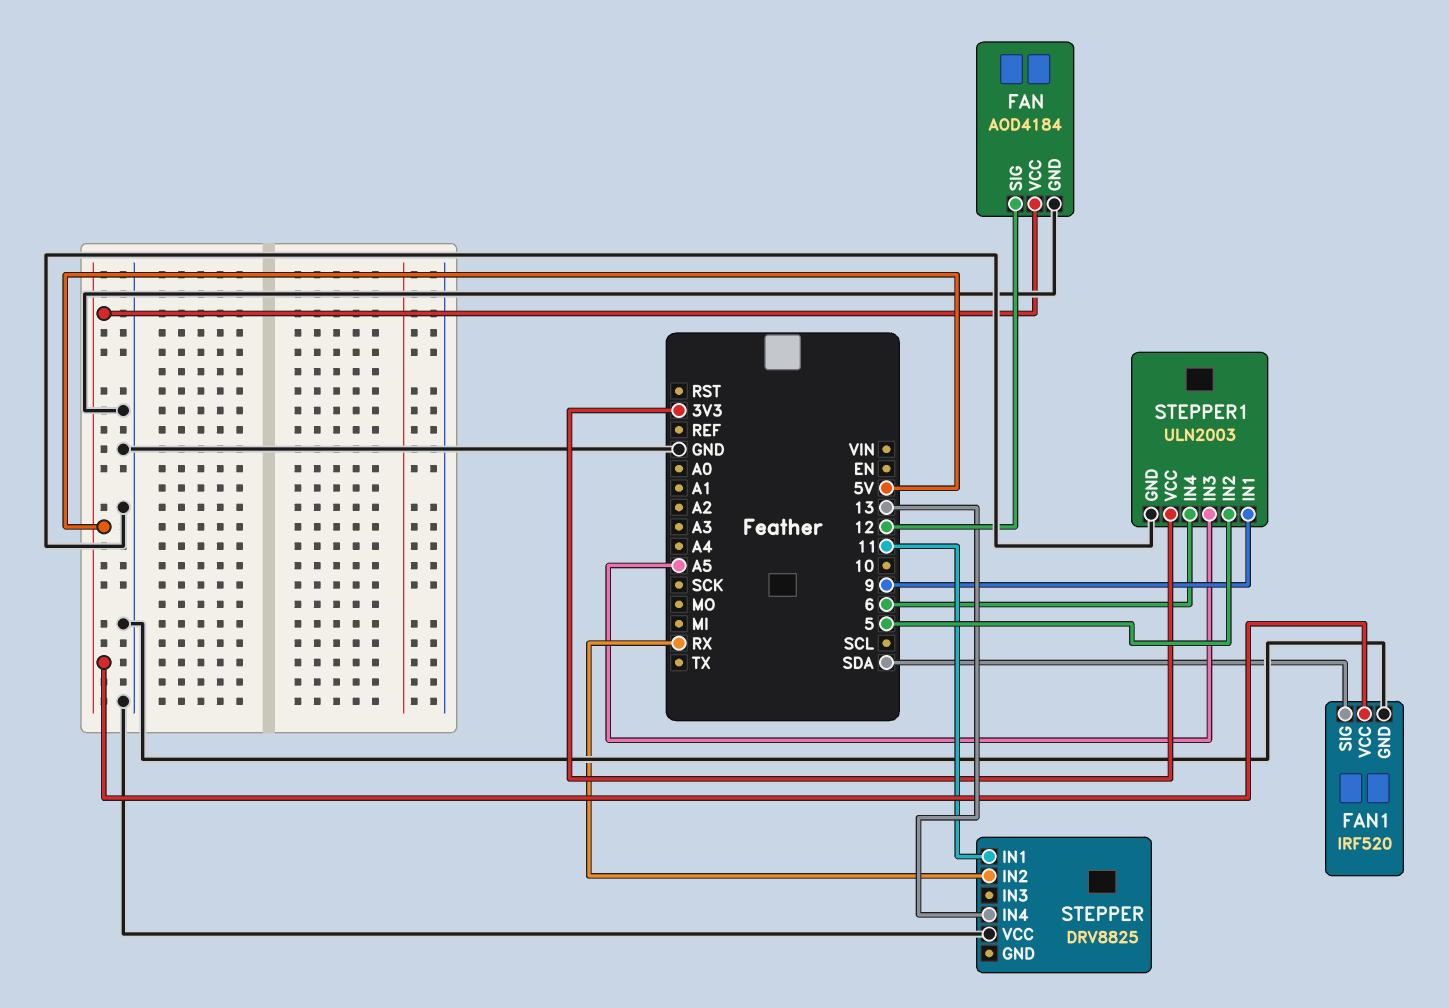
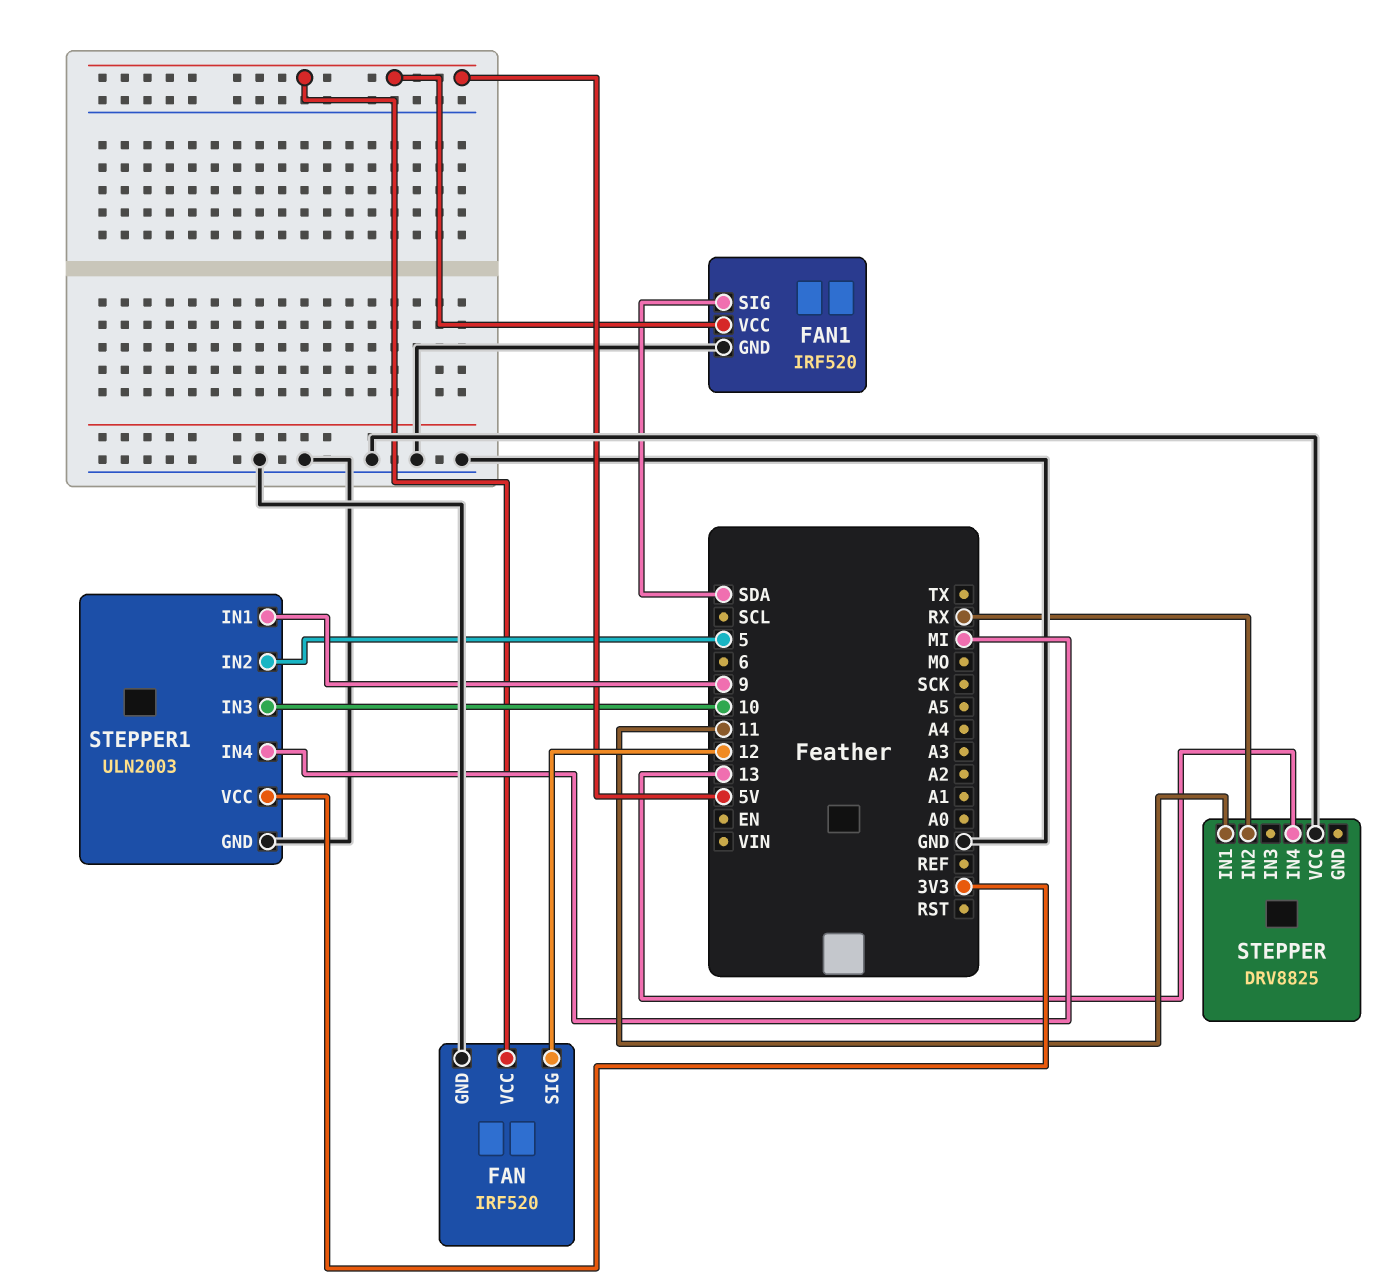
FAN: AOD4184 -> IRF520
STEPPER1 pin IN3: A5 -> 10
STEPPER1 pin IN4: 6 -> MI

